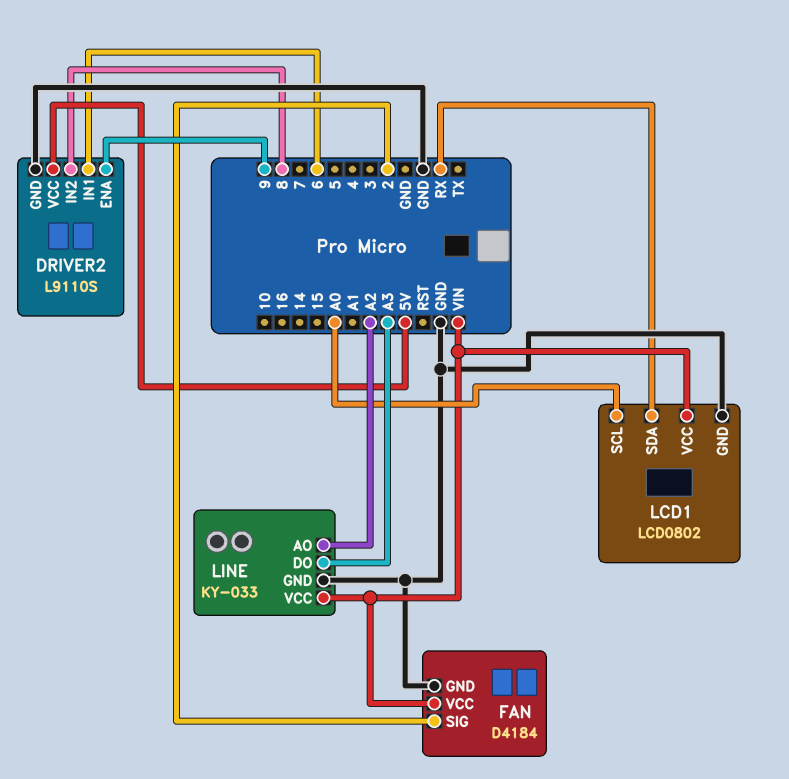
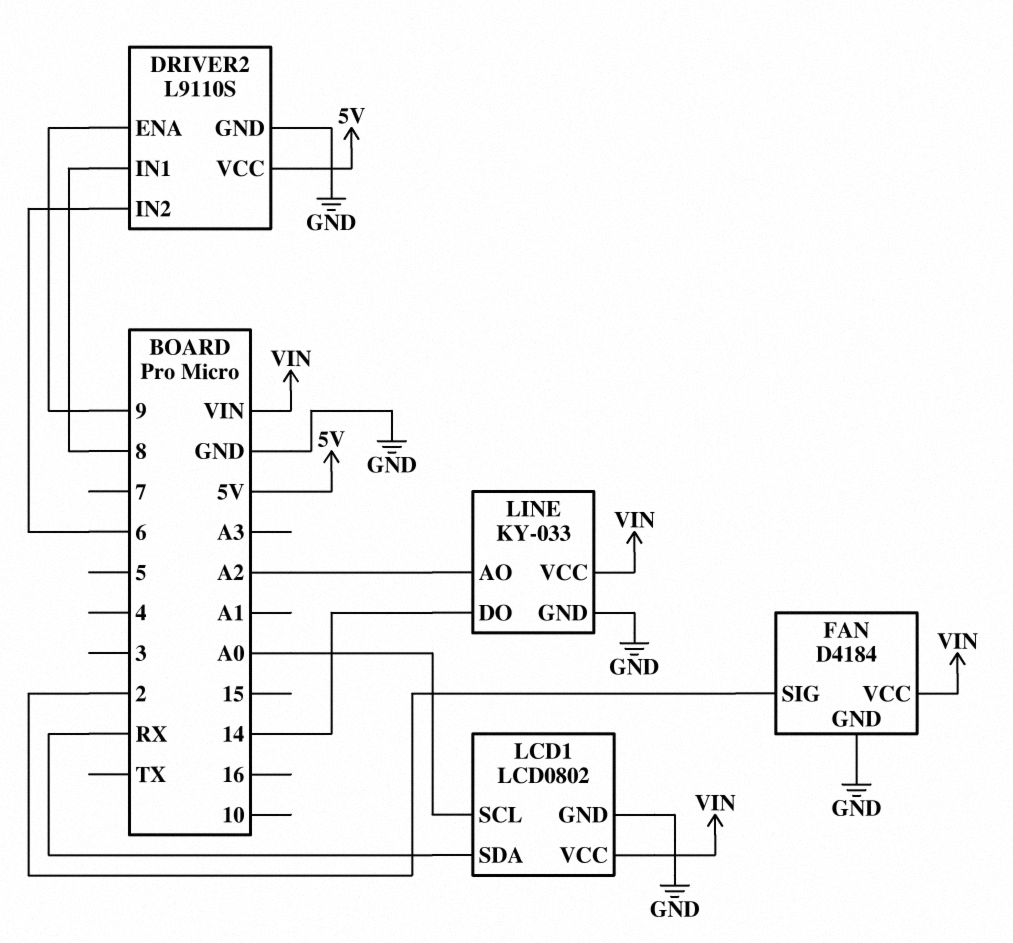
DRIVER2 pin IN1: 6 -> 8
DRIVER2 pin IN2: 8 -> 6
LINE pin DO: A3 -> 14

